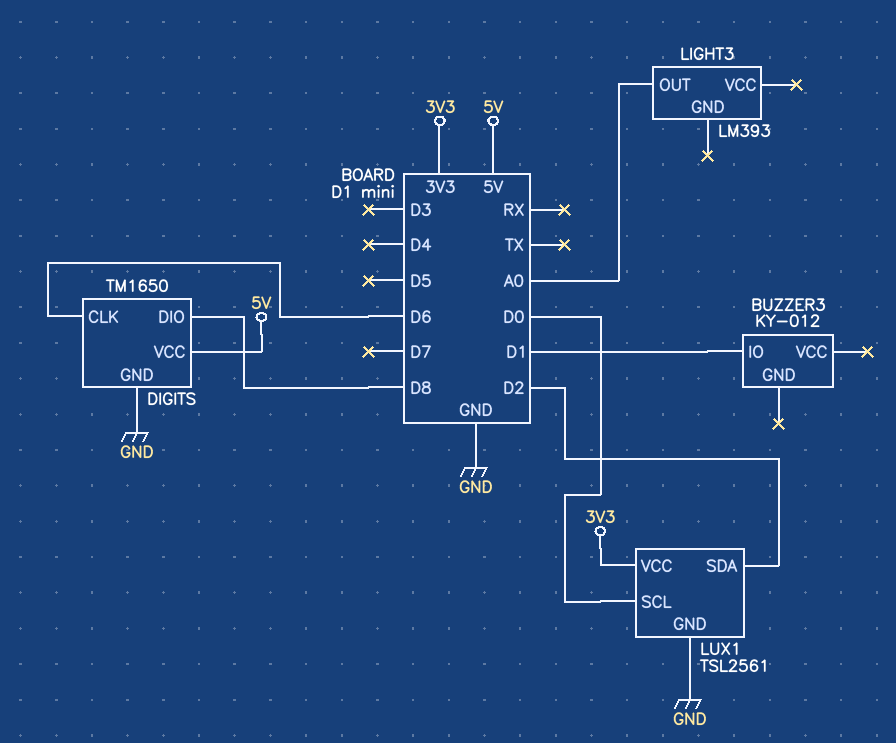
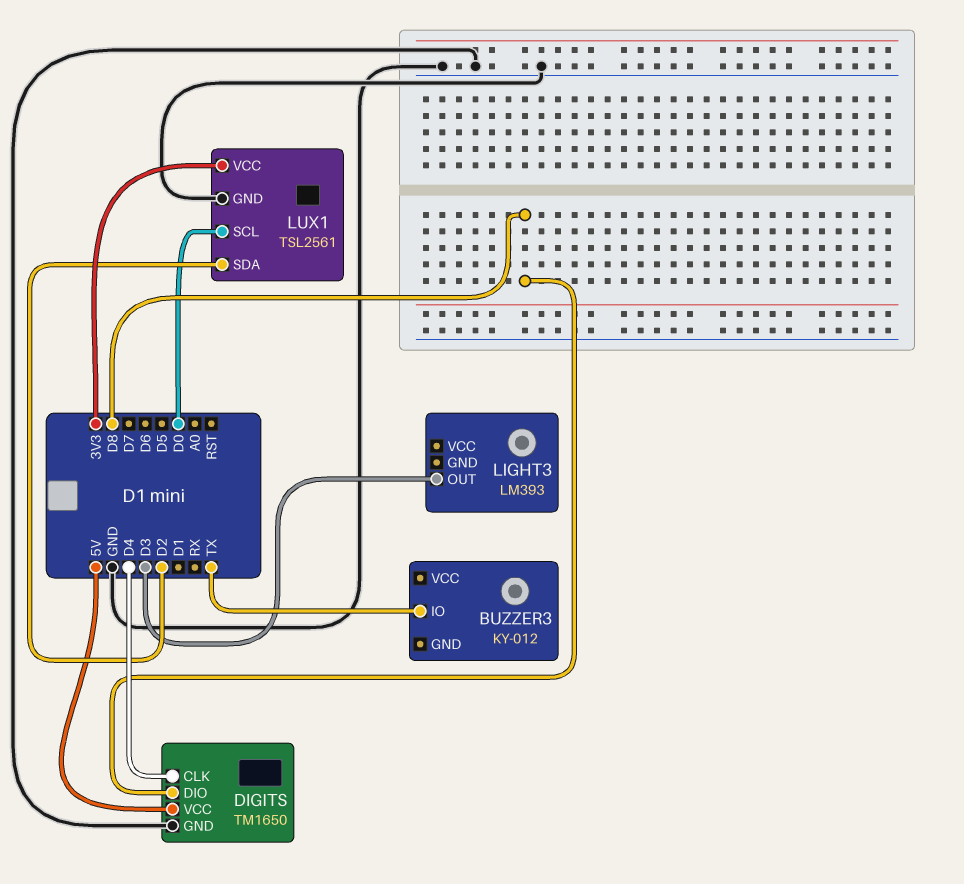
BUZZER3 pin IO: D1 -> TX
DIGITS pin CLK: D6 -> D4
LIGHT3 pin OUT: A0 -> D3

